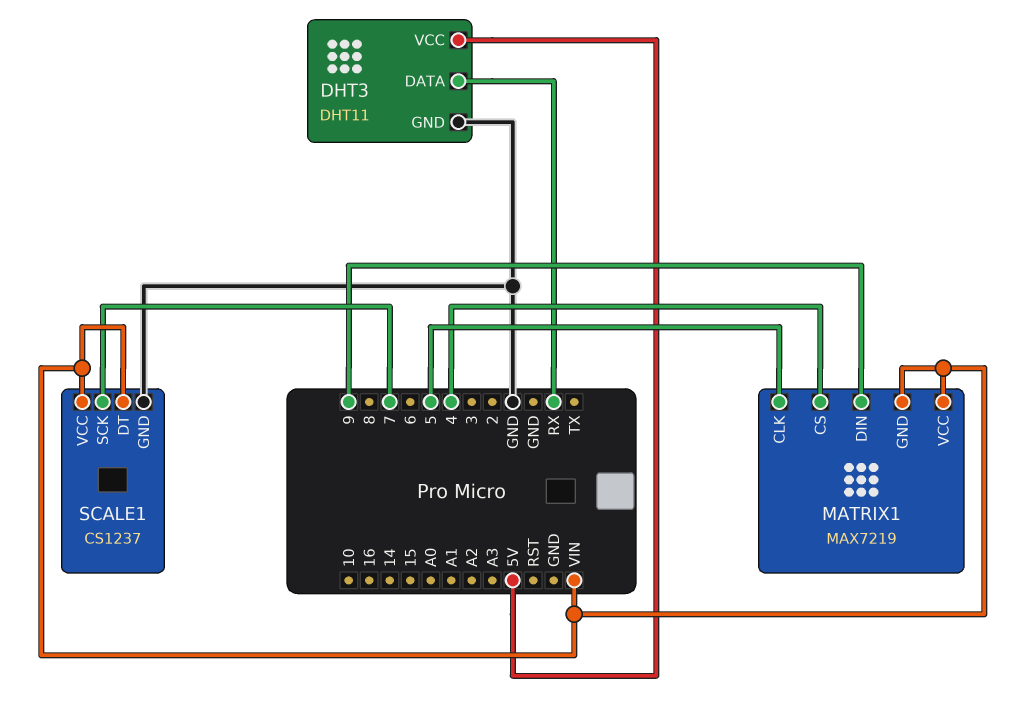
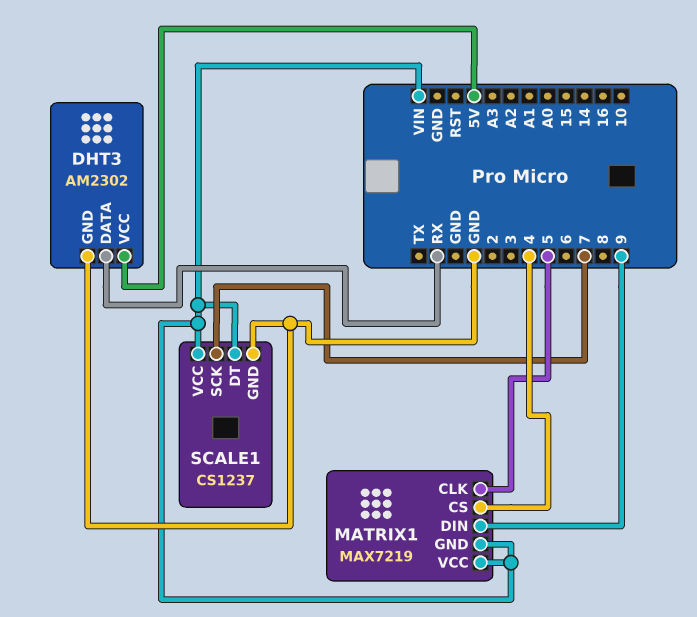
DHT3: DHT11 -> AM2302

